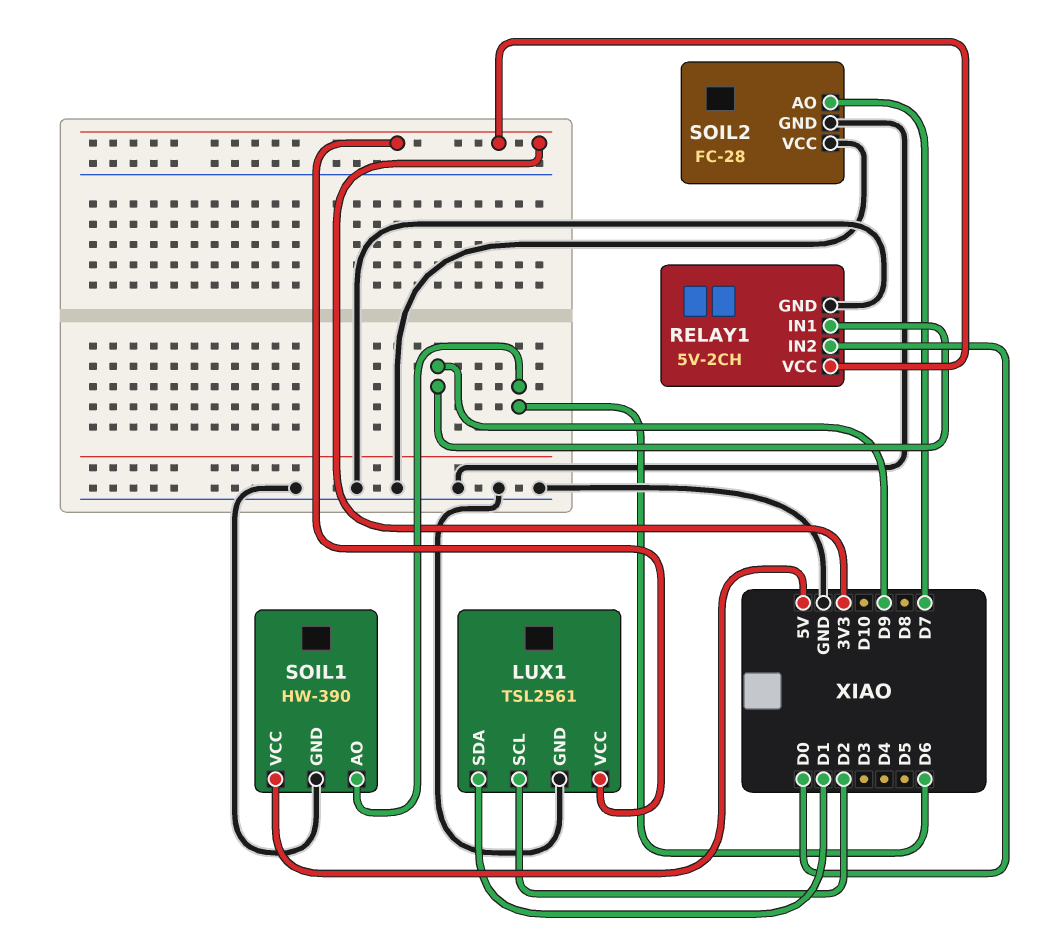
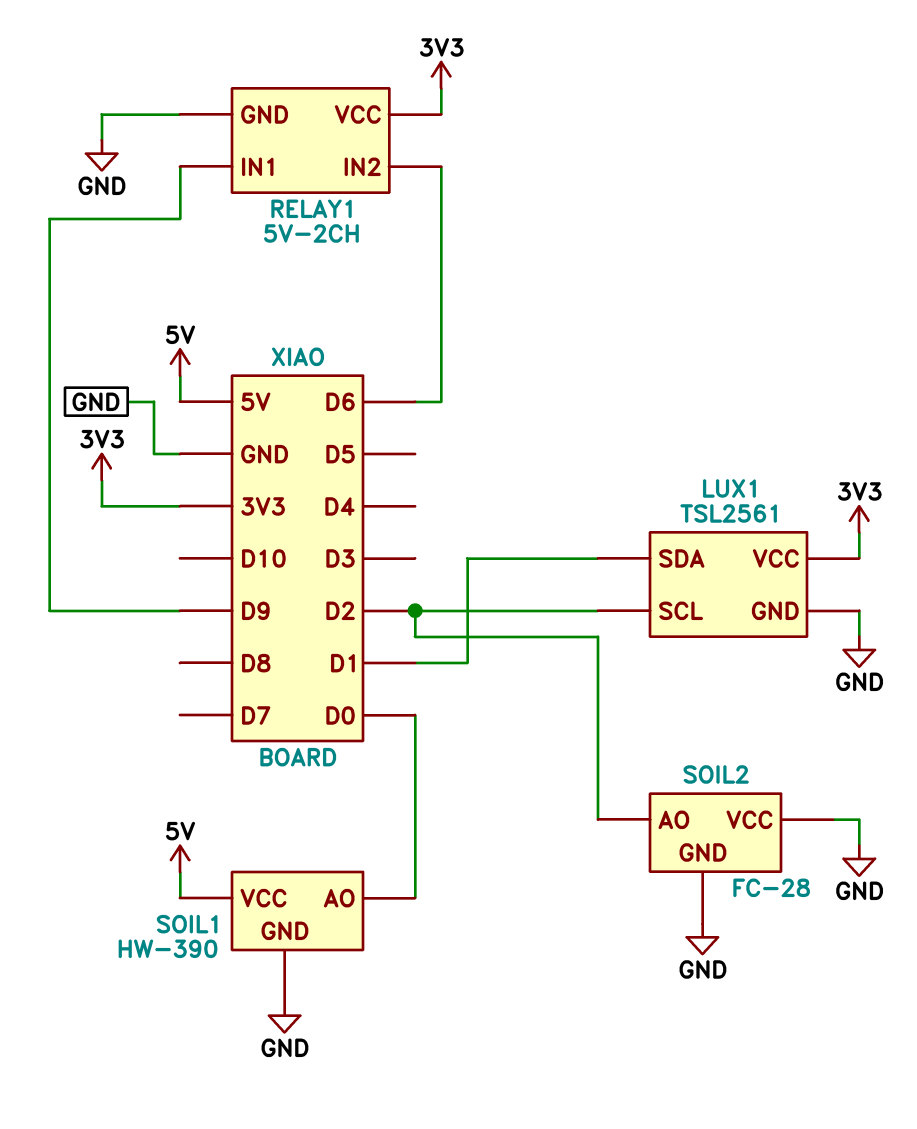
RELAY1 pin IN2: D0 -> D6
SOIL1 pin AO: D6 -> D0
SOIL2 pin AO: D7 -> D2

